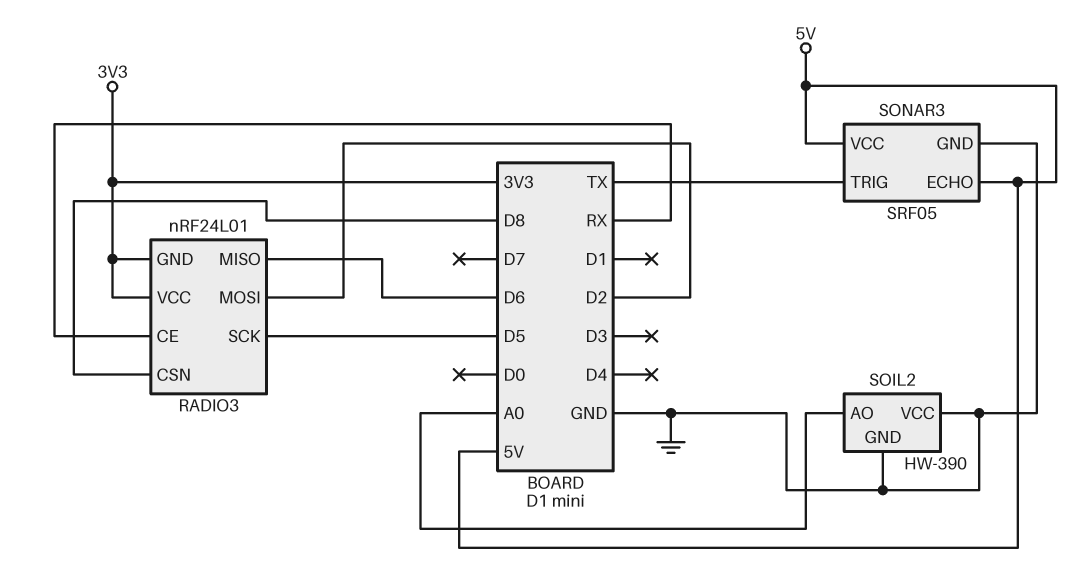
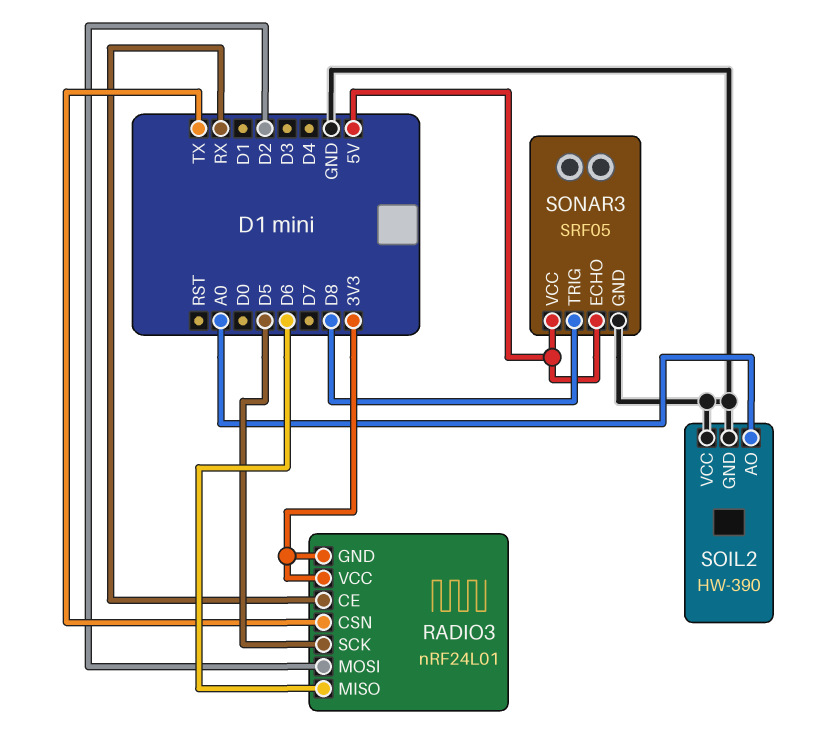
RADIO3 pin CSN: D8 -> TX
SONAR3 pin TRIG: TX -> D8

